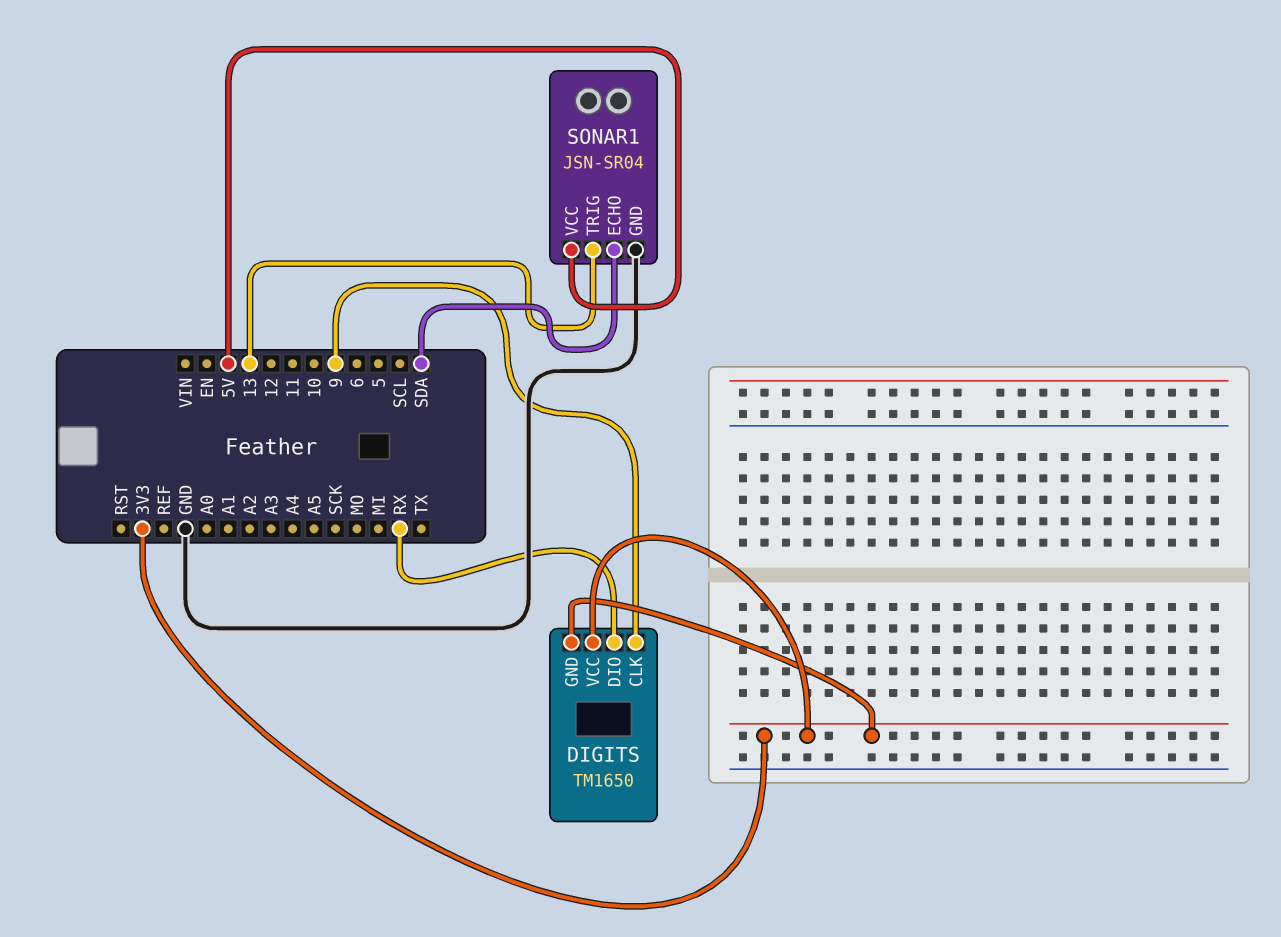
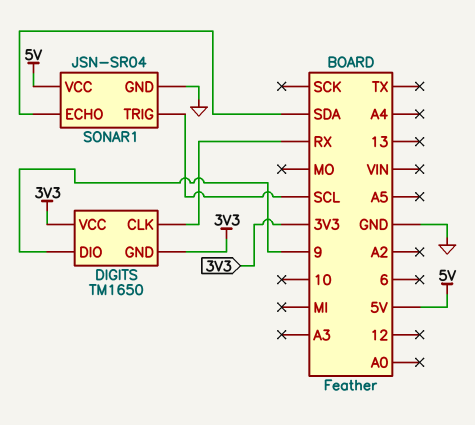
DIGITS pin CLK: 9 -> RX
DIGITS pin DIO: RX -> 9
SONAR1 pin TRIG: 13 -> SCL

